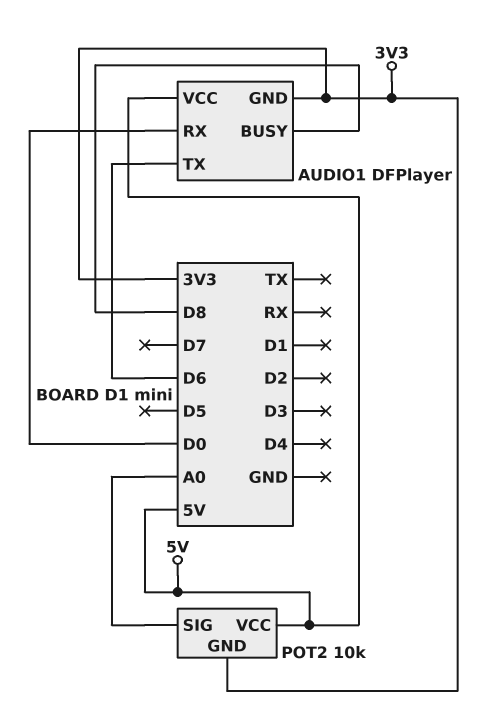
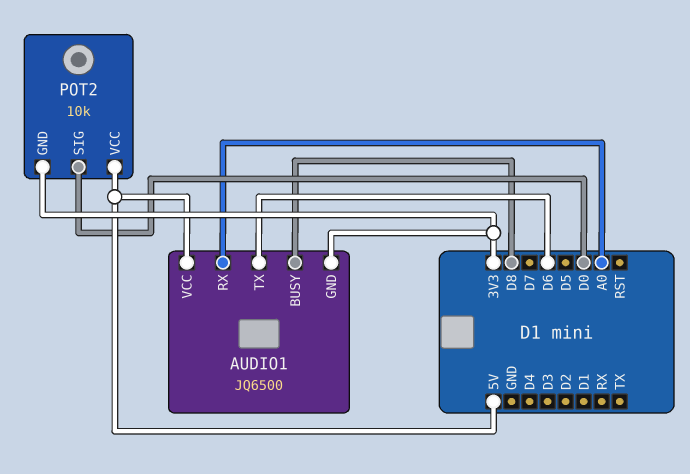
AUDIO1: DFPlayer -> JQ6500
AUDIO1 pin RX: D0 -> A0
POT2 pin SIG: A0 -> D0

